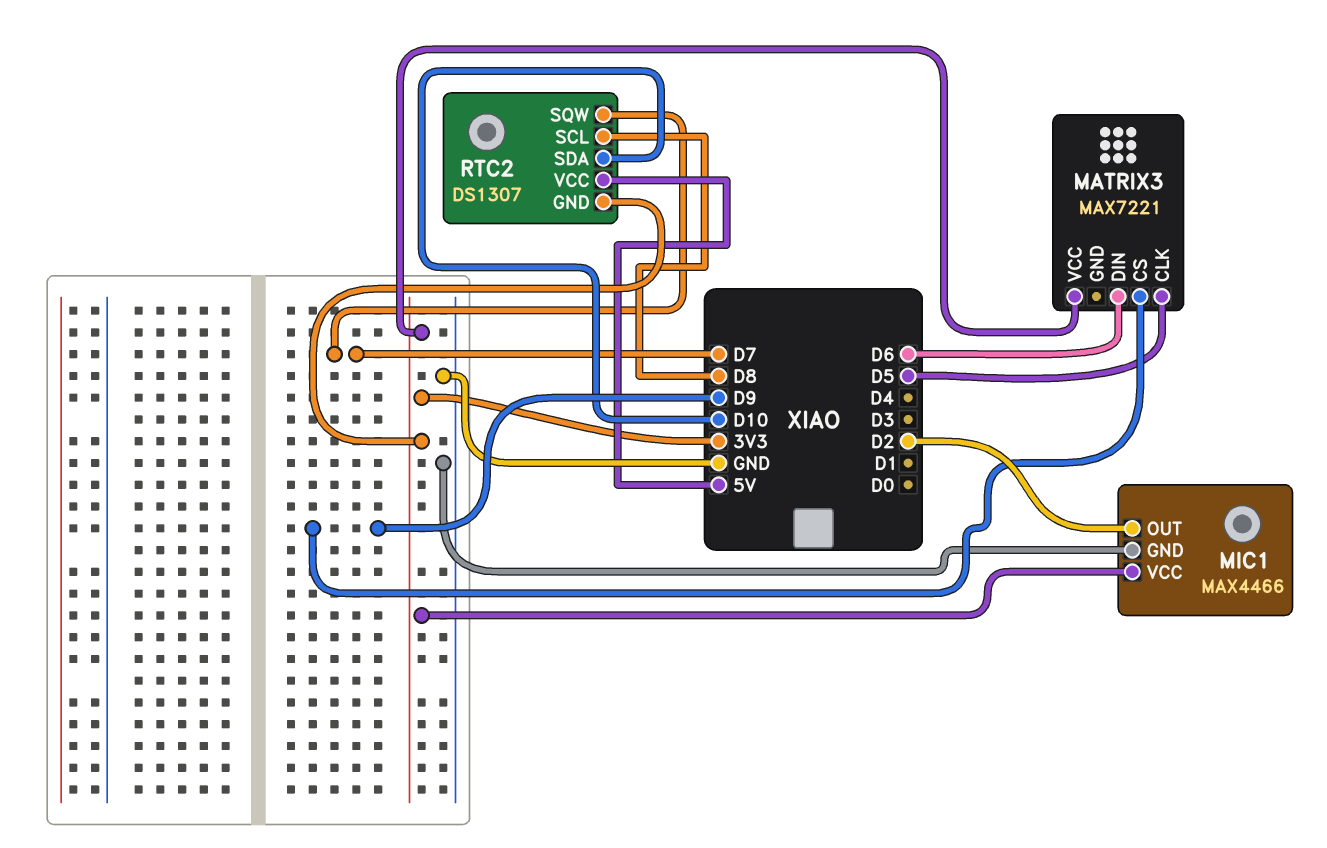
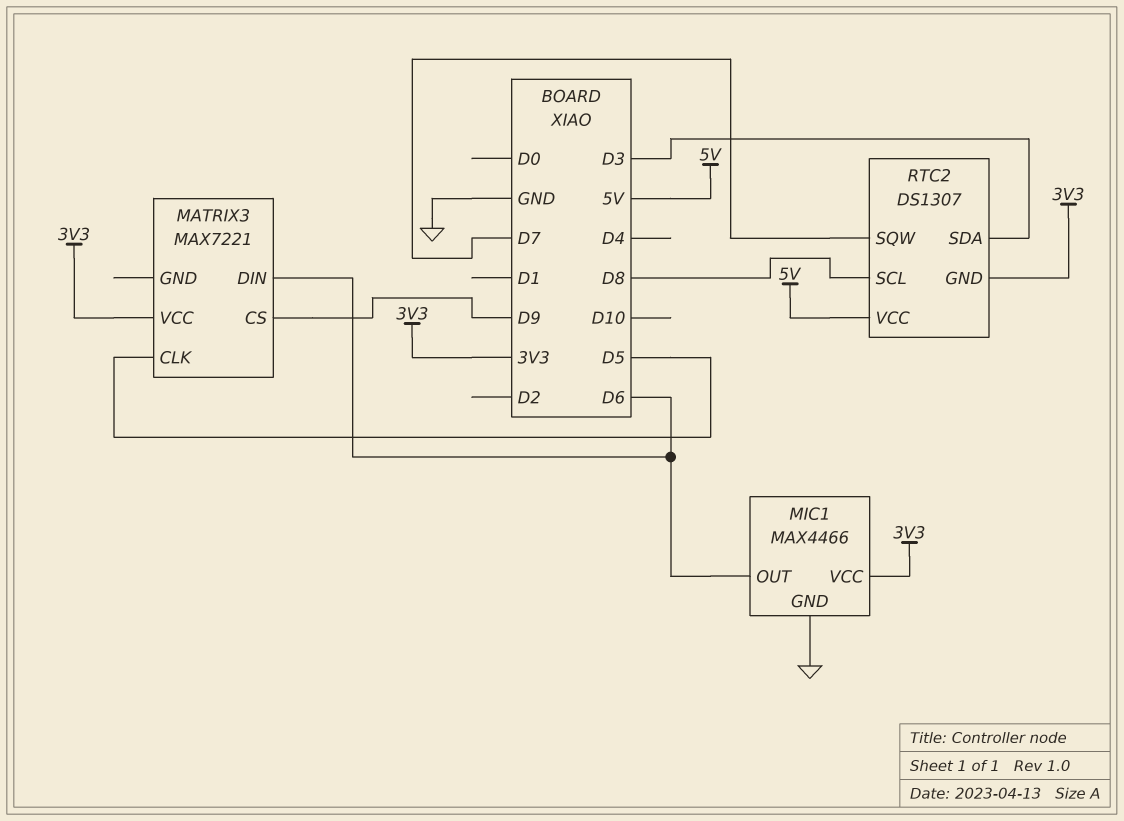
MIC1 pin OUT: D2 -> D6
RTC2 pin SDA: D10 -> D3

